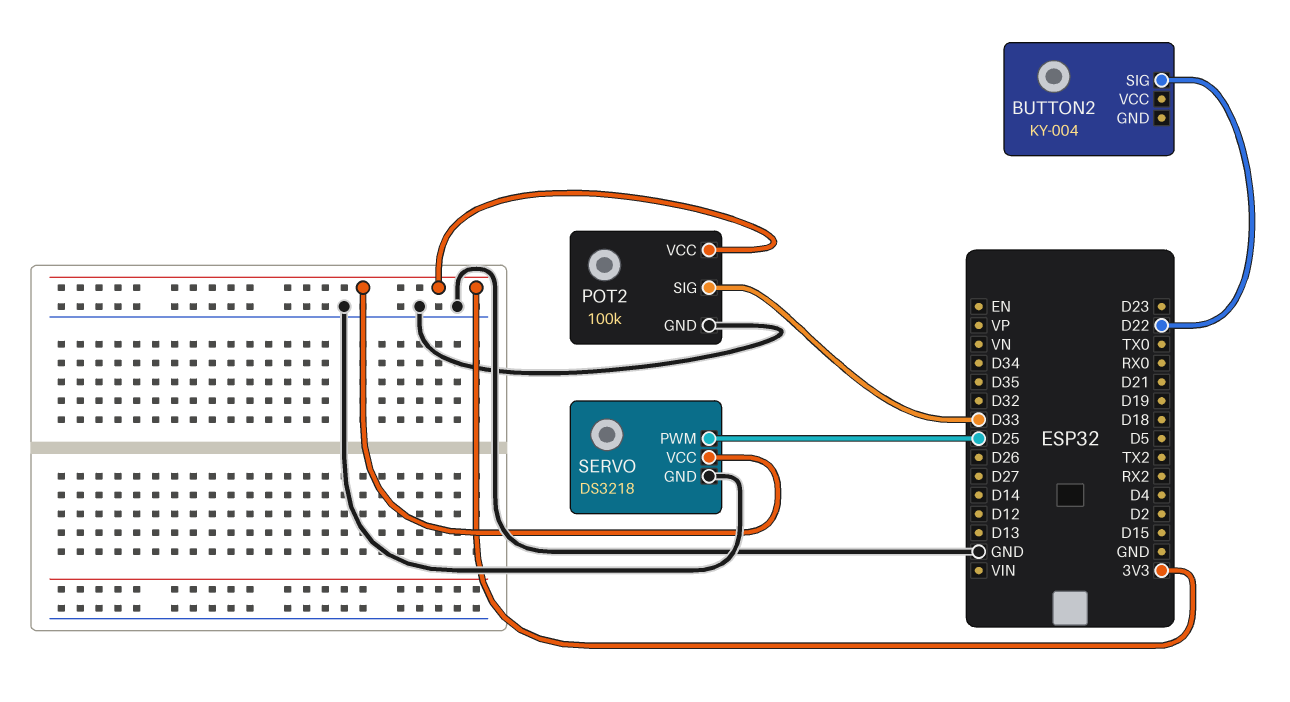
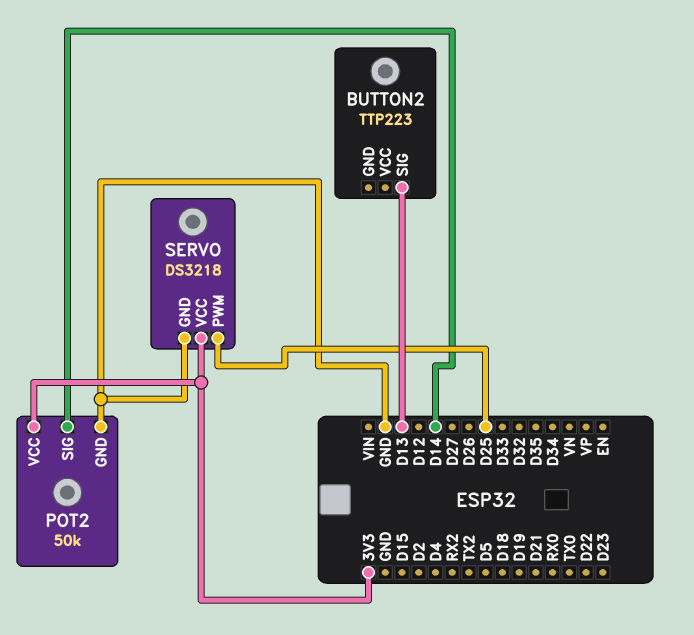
BUTTON2: KY-004 -> TTP223
BUTTON2 pin SIG: D22 -> D13
POT2: 100k -> 50k
POT2 pin SIG: D33 -> D14

